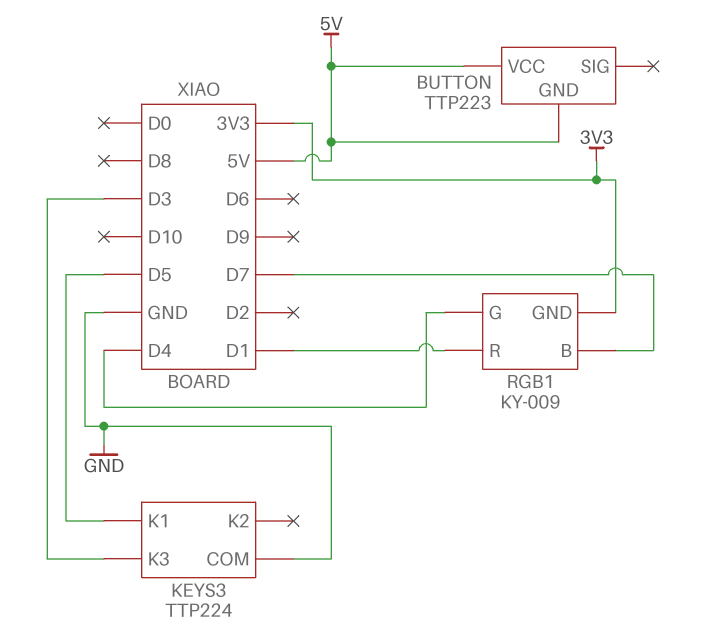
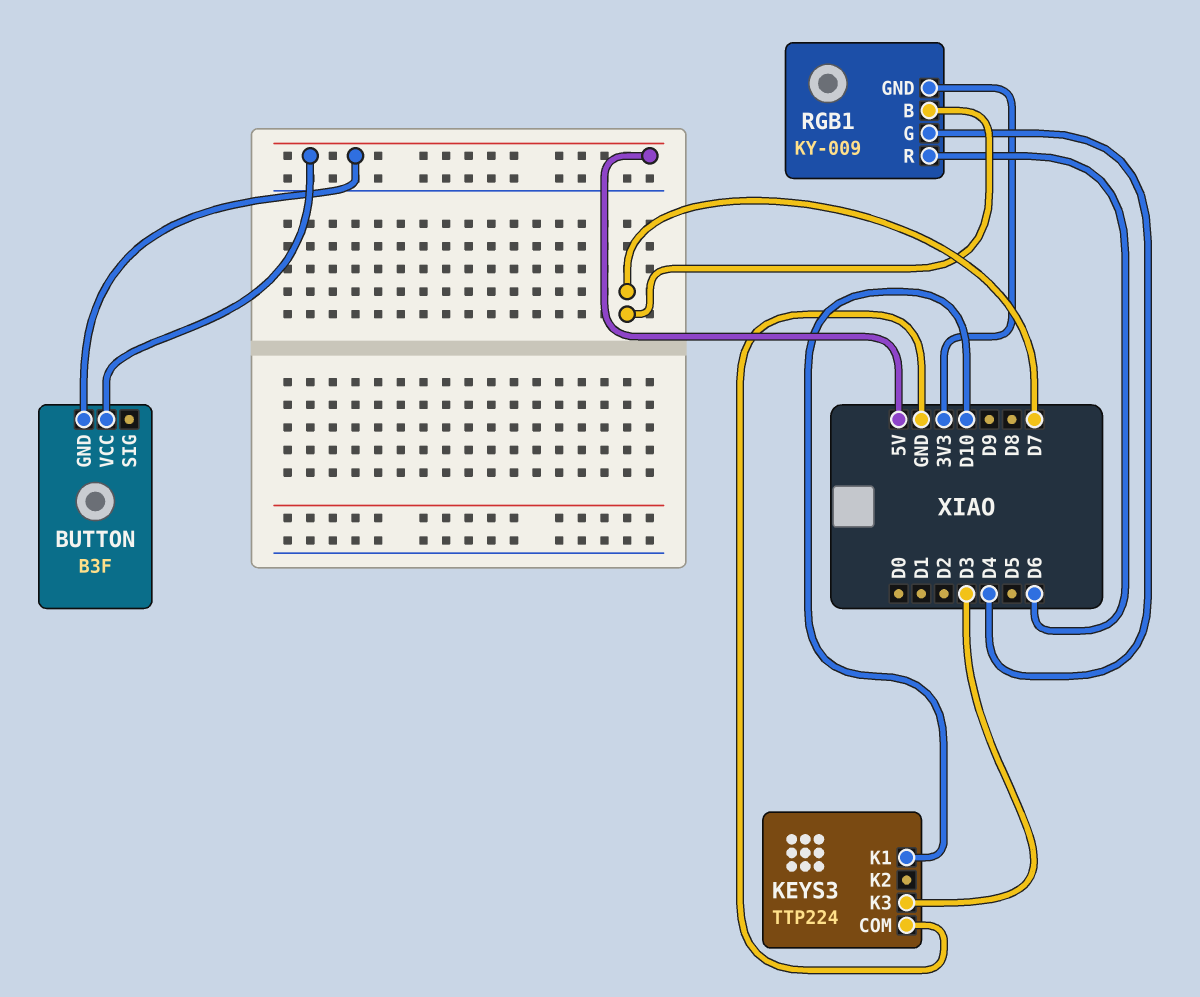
BUTTON: TTP223 -> B3F
KEYS3 pin K1: D5 -> D10
RGB1 pin R: D1 -> D6

